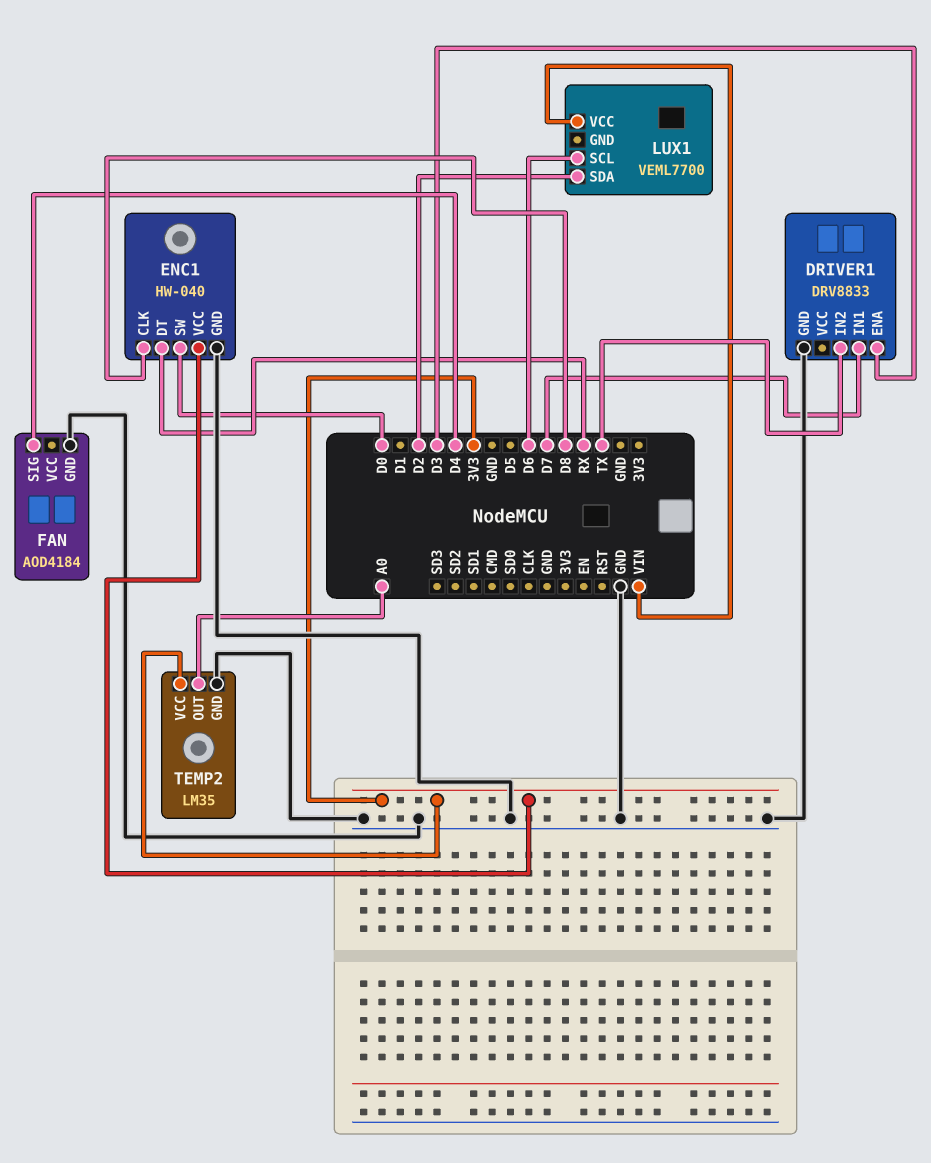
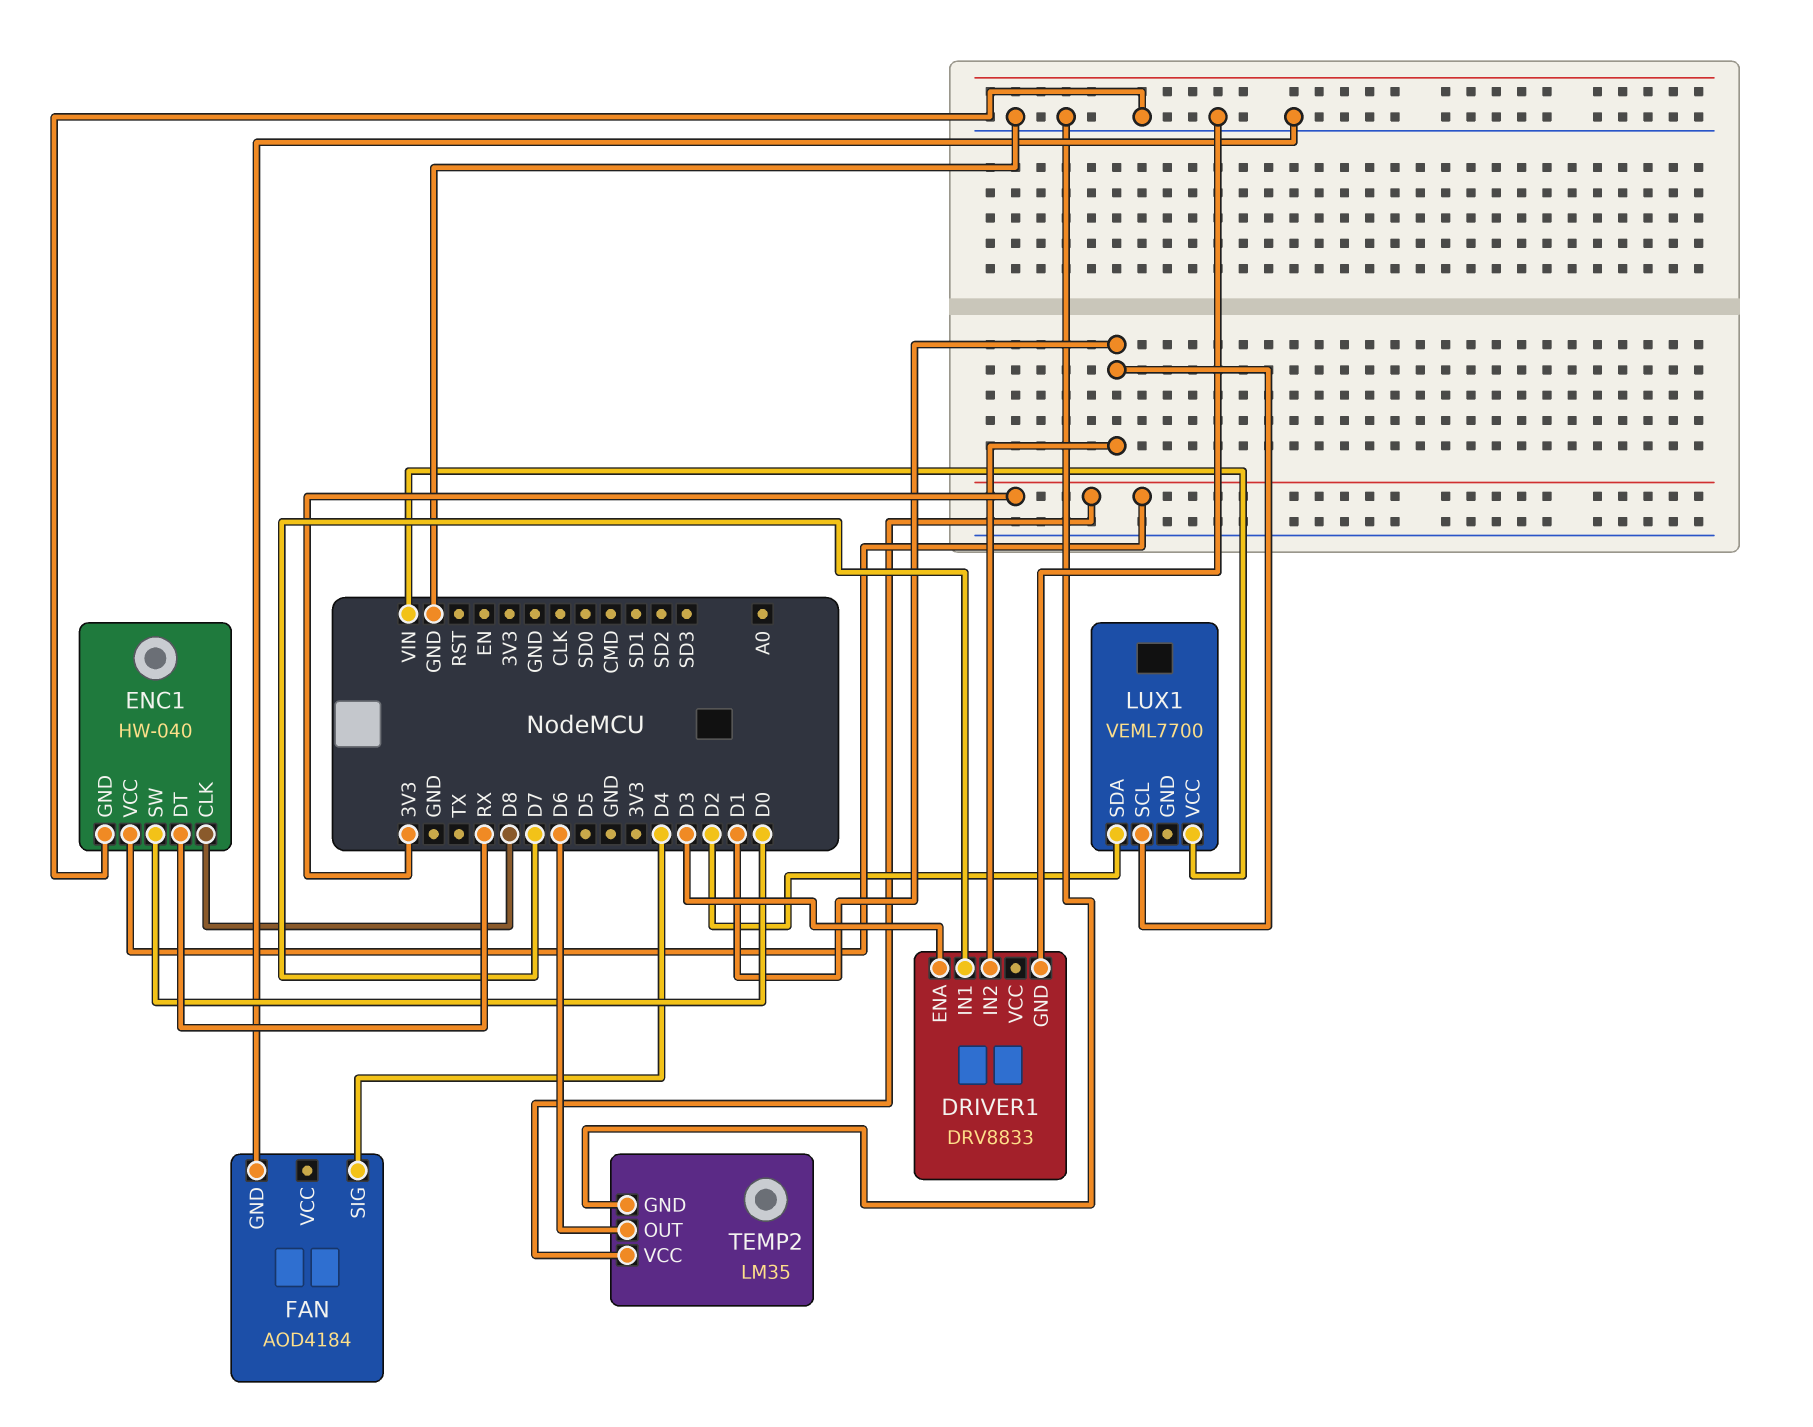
DRIVER1 pin IN2: TX -> D1
LUX1 pin SCL: D6 -> D1
TEMP2 pin OUT: A0 -> D6

